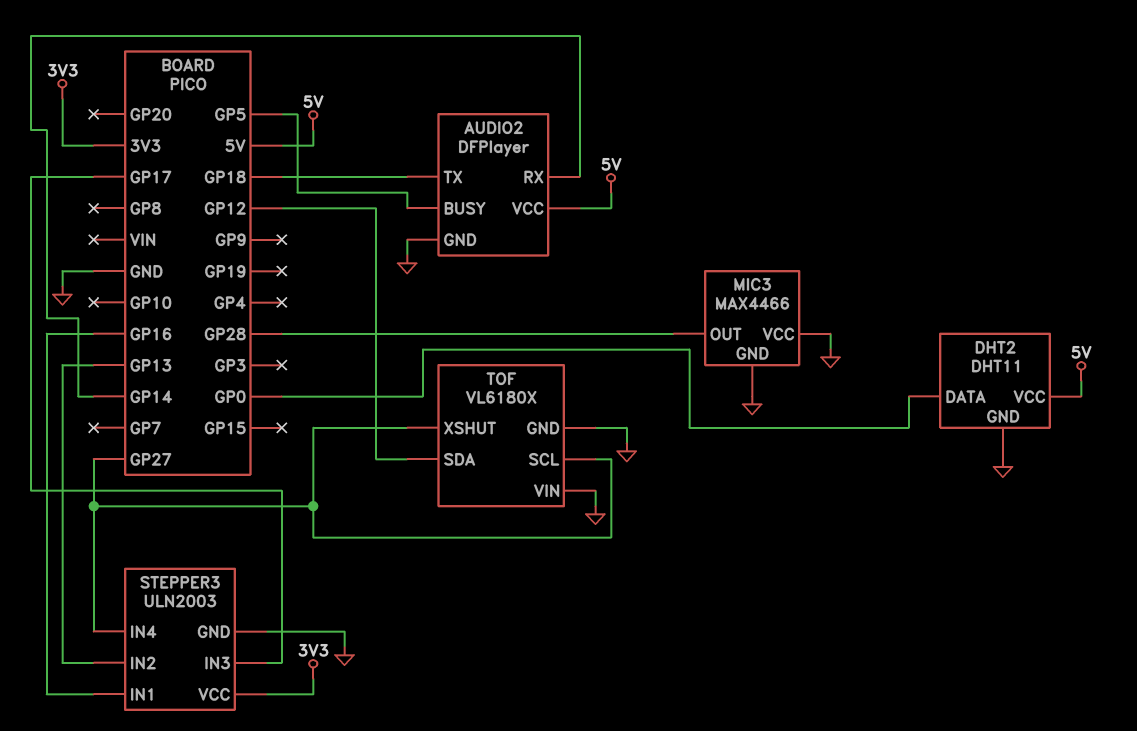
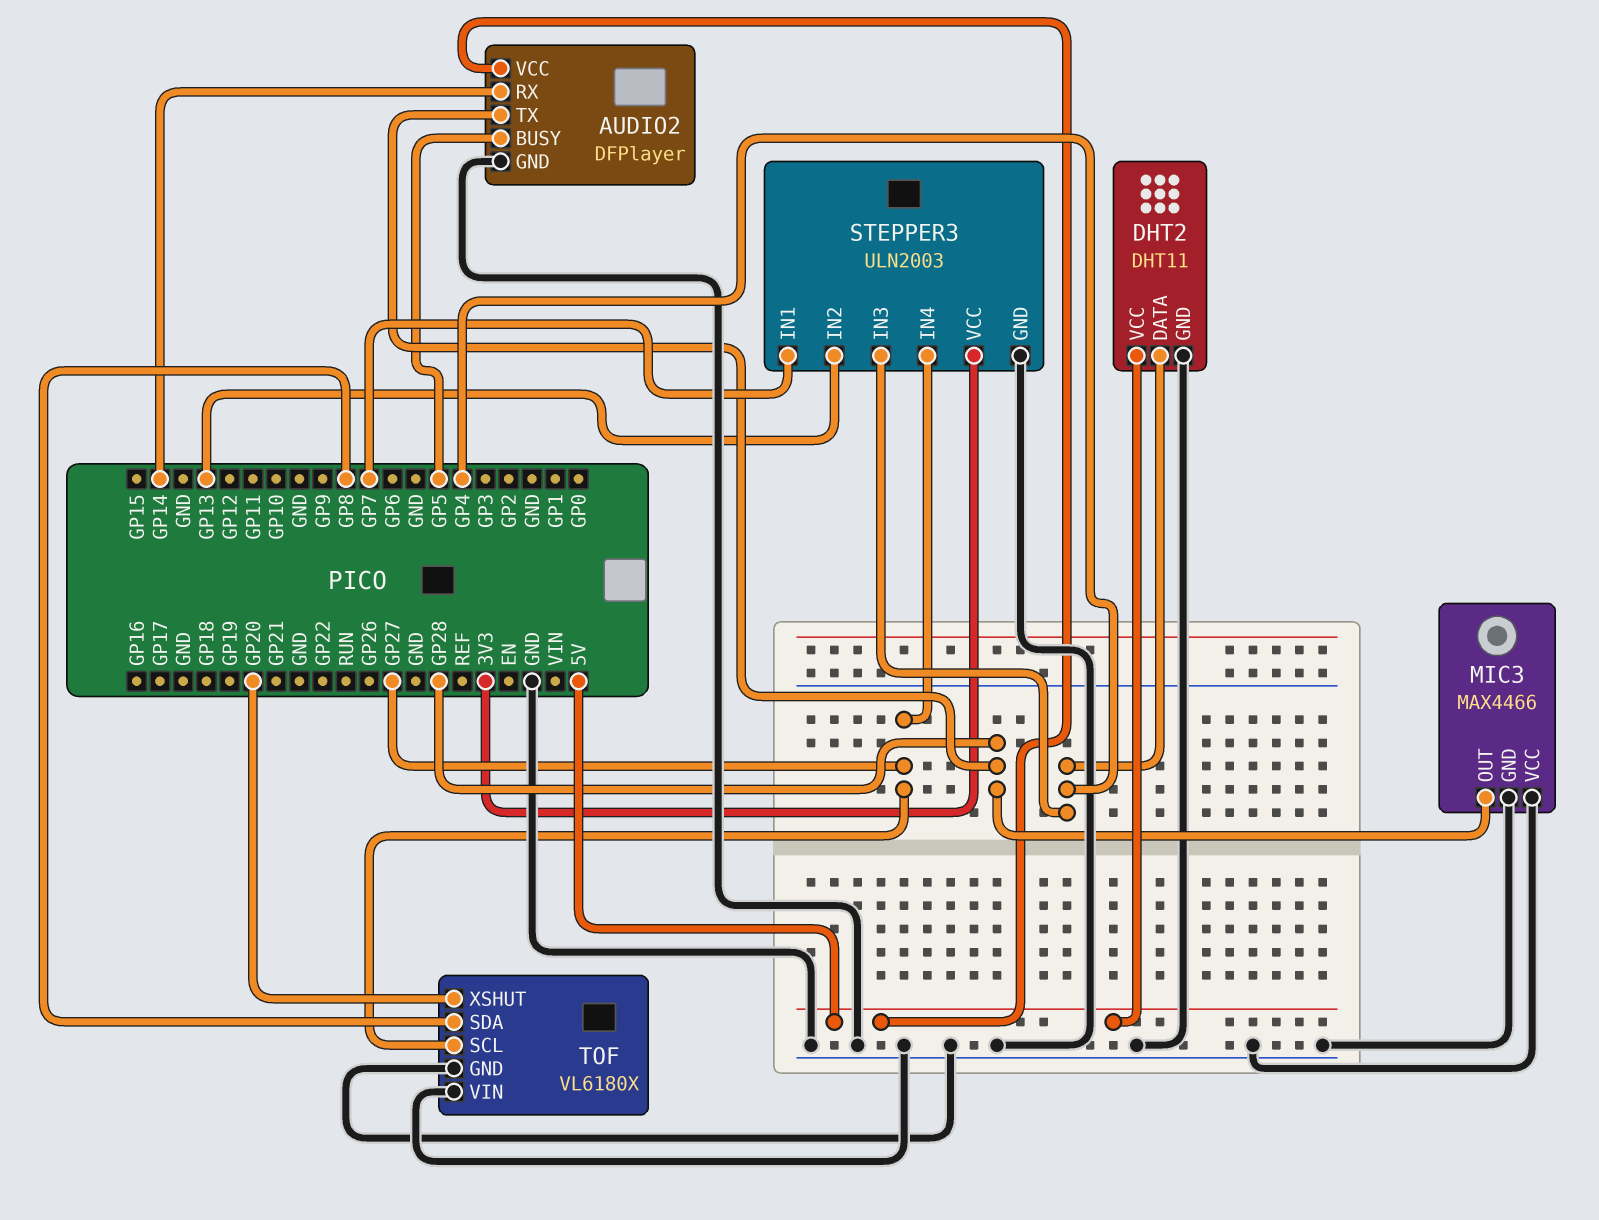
AUDIO2 pin TX: GP18 -> GP28
DHT2 pin DATA: GP0 -> GP4
STEPPER3 pin IN1: GP16 -> GP7
STEPPER3 pin IN3: GP17 -> GP4
TOF pin SDA: GP12 -> GP8
TOF pin XSHUT: GP27 -> GP20

